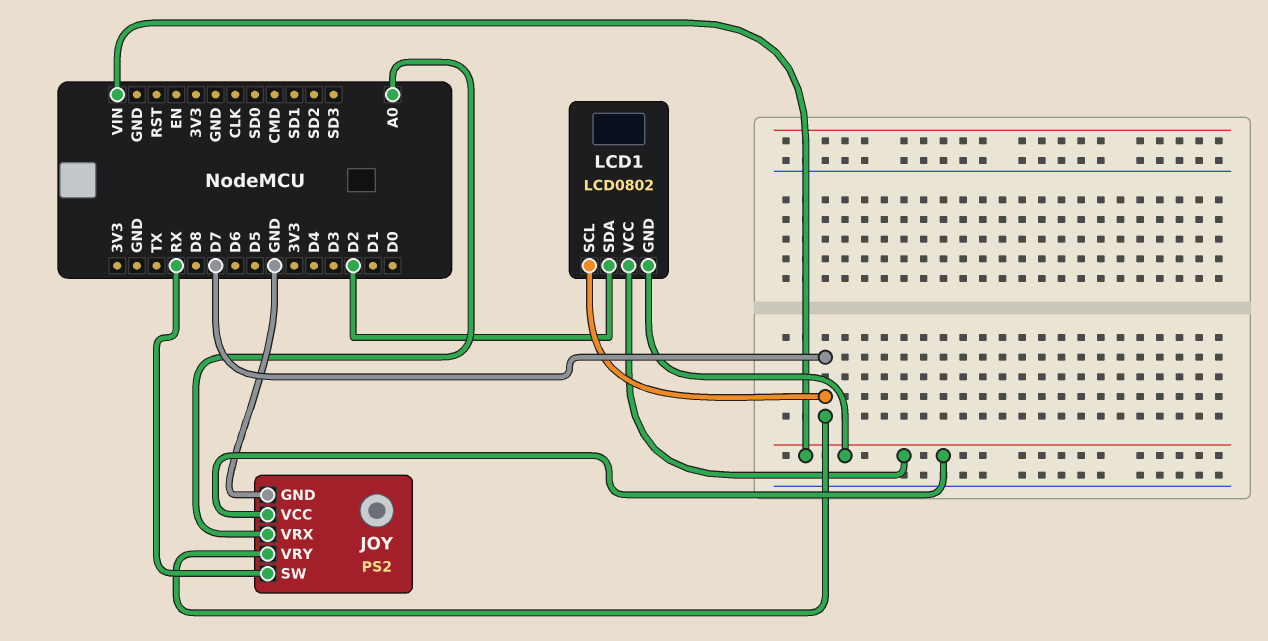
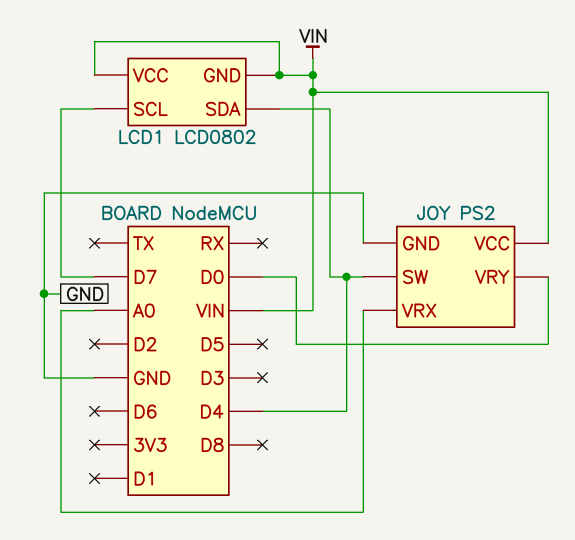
JOY pin SW: RX -> D4
JOY pin VRY: D7 -> D0
LCD1 pin SDA: D2 -> D4

